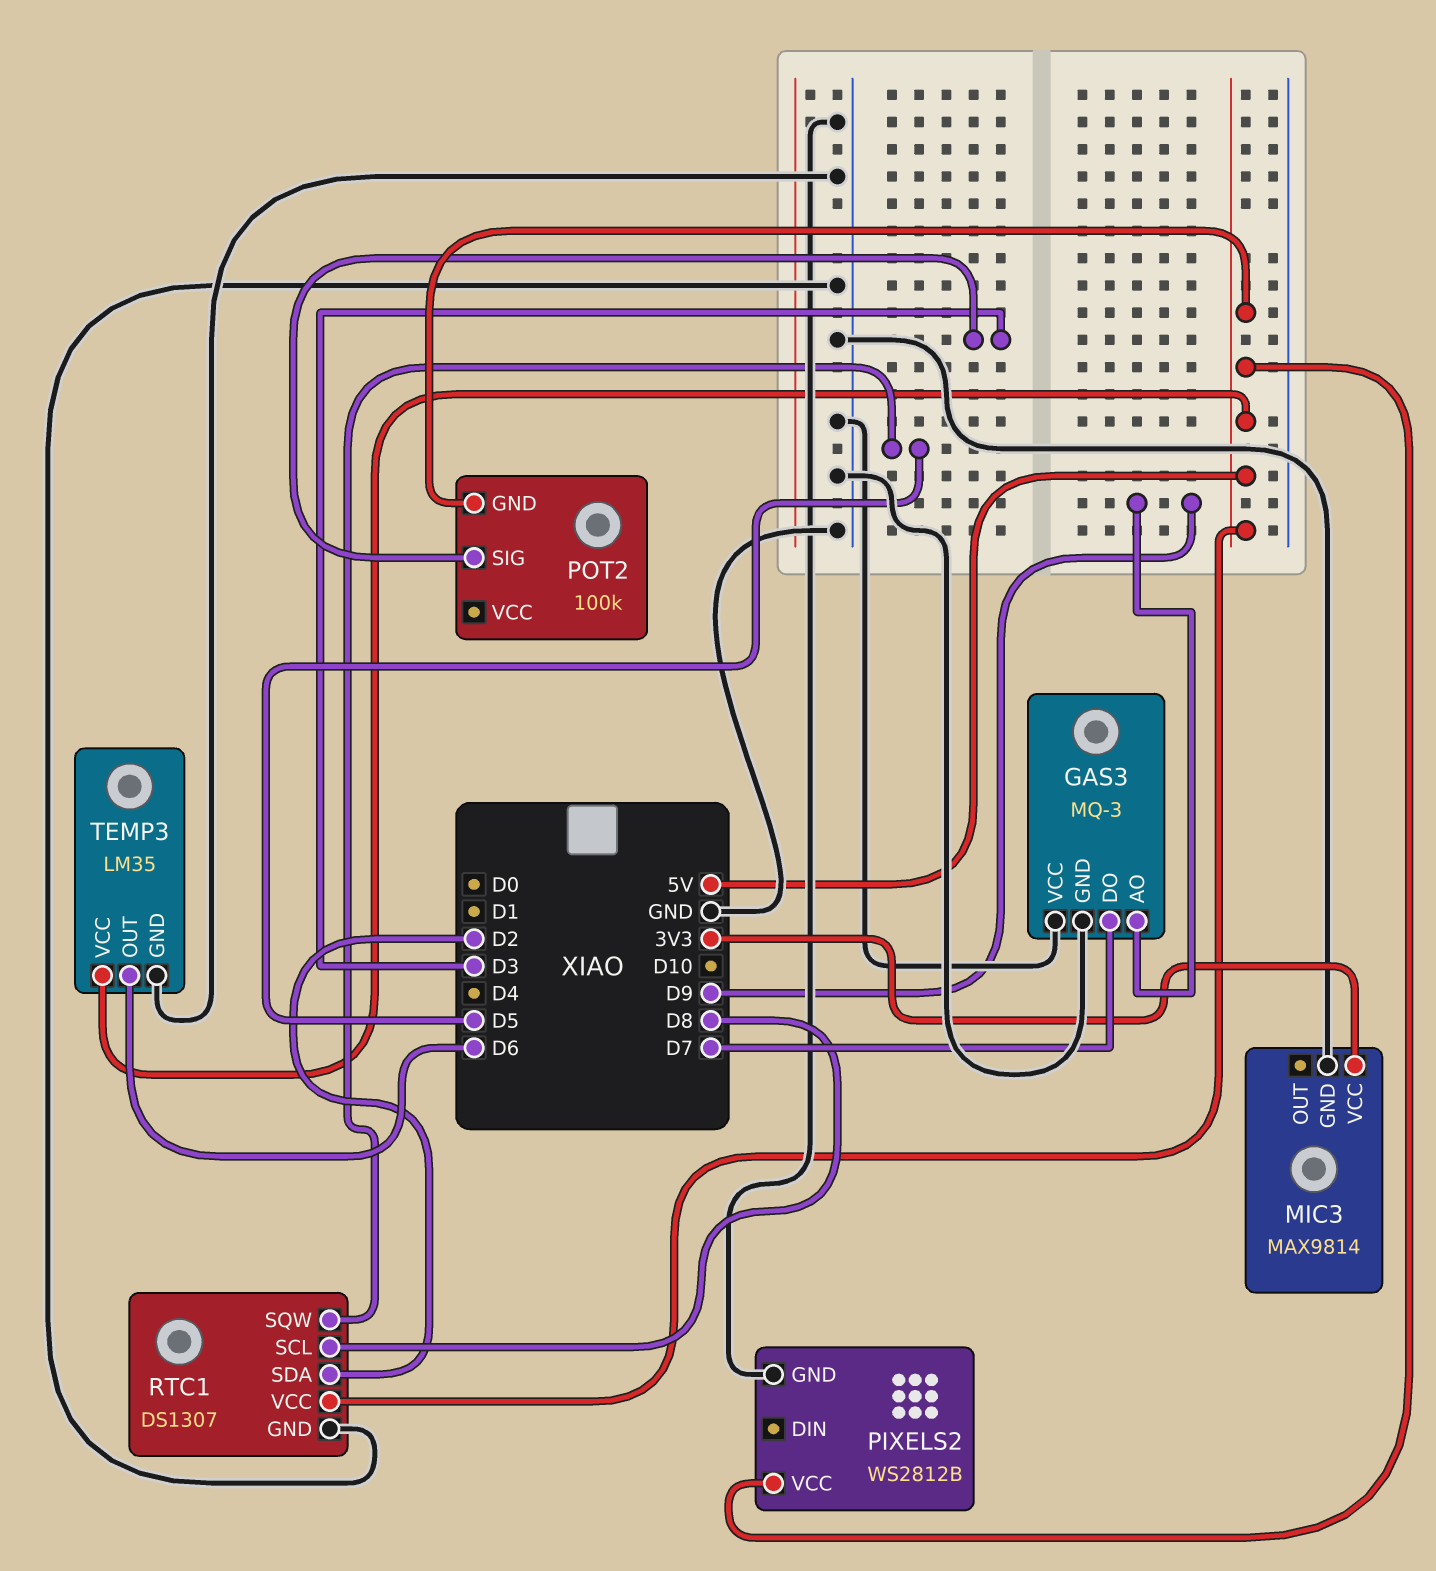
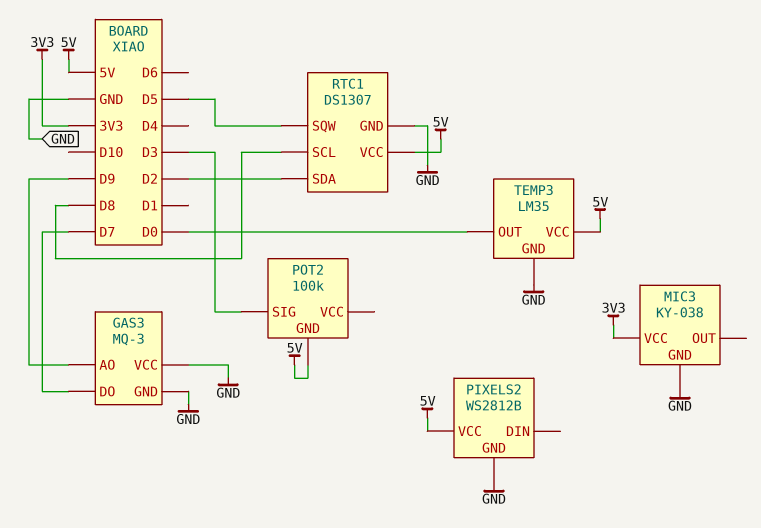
MIC3: MAX9814 -> KY-038
TEMP3 pin OUT: D6 -> D0

